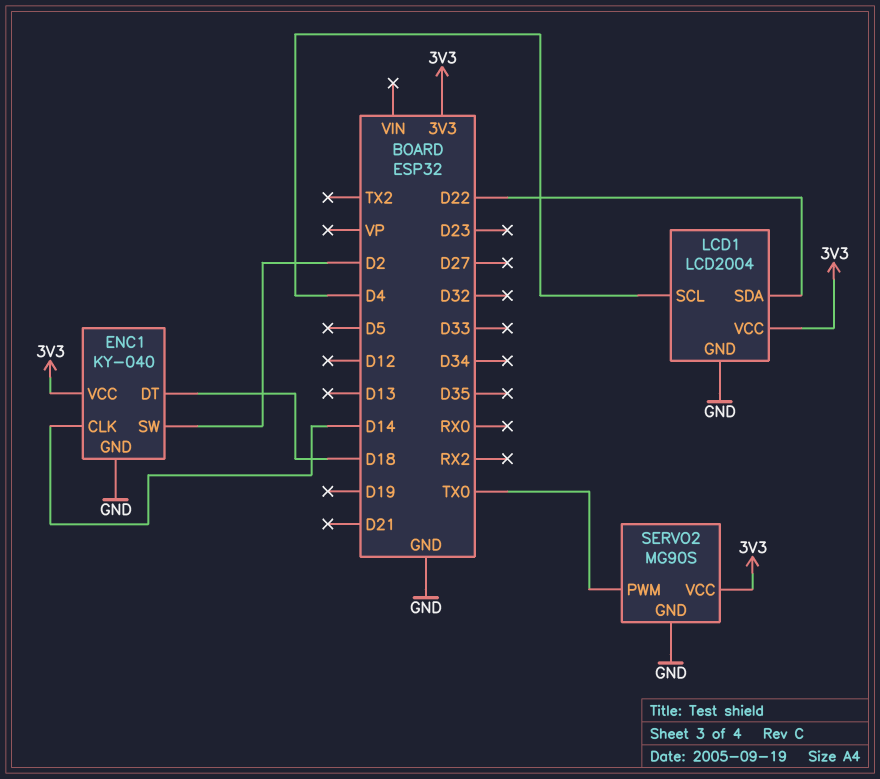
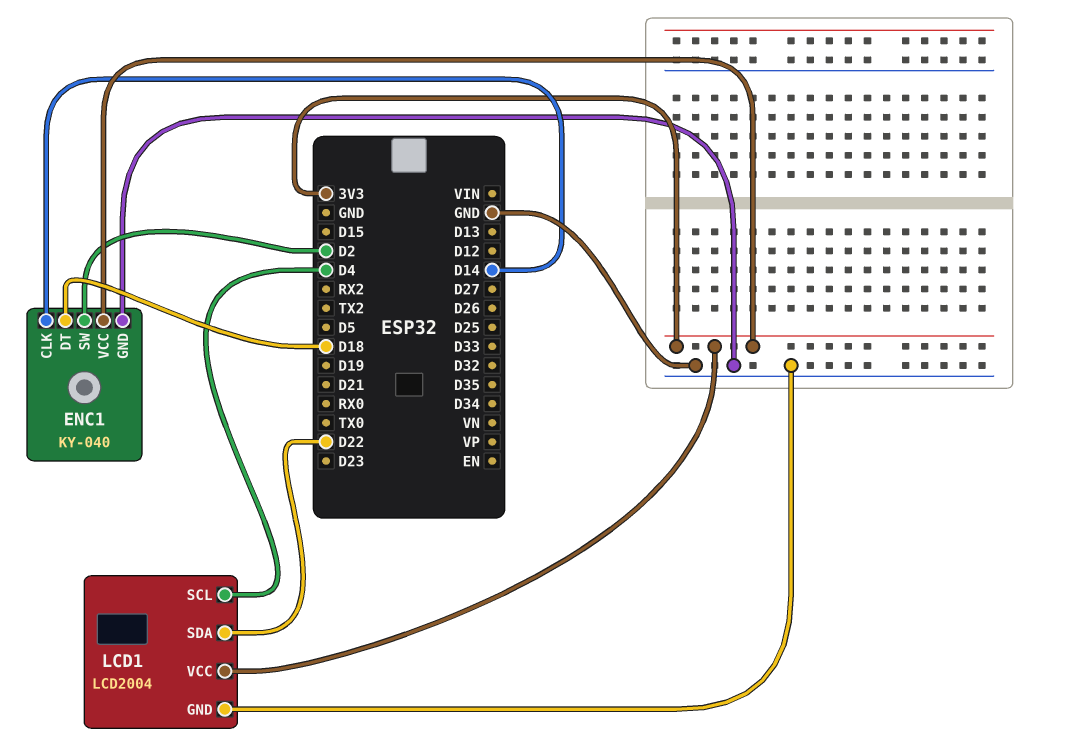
SERVO2: MG90S -> none
SERVO2 pin GND: GND -> none
SERVO2 pin PWM: TX0 -> none
SERVO2 pin VCC: 3V3 -> none

